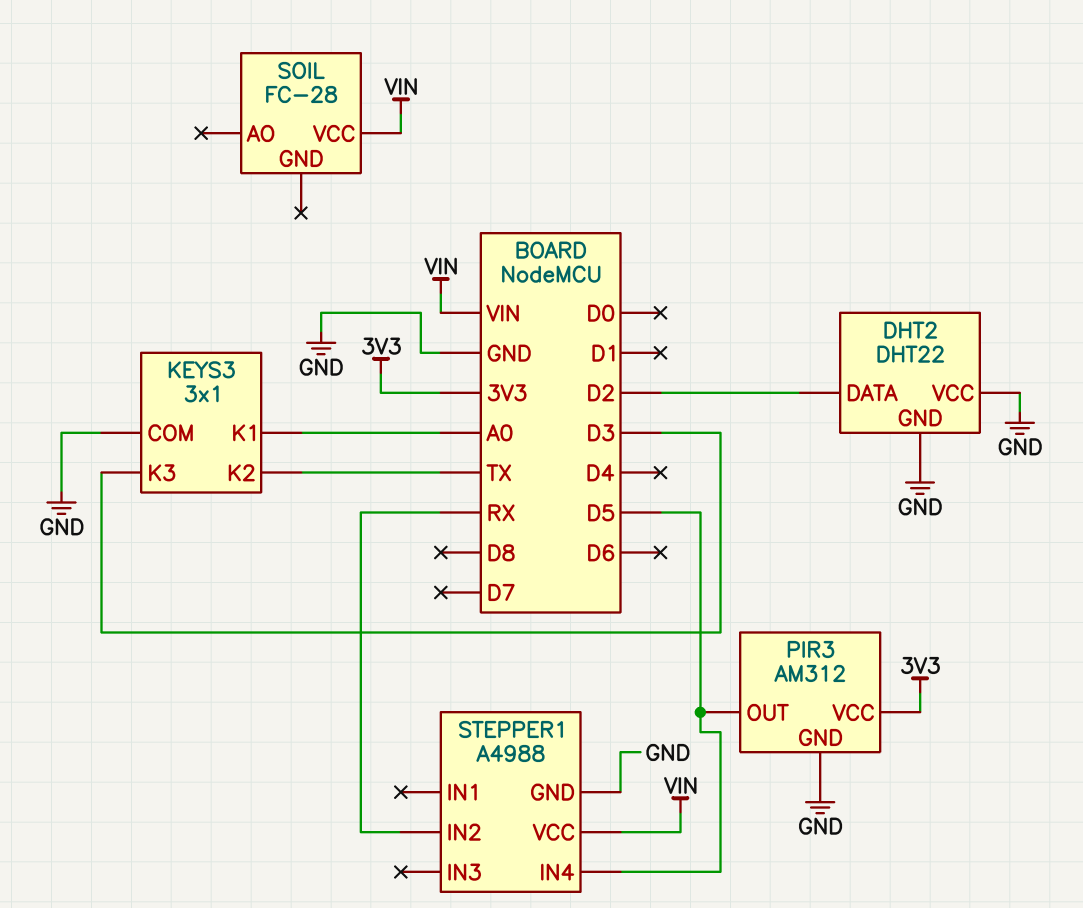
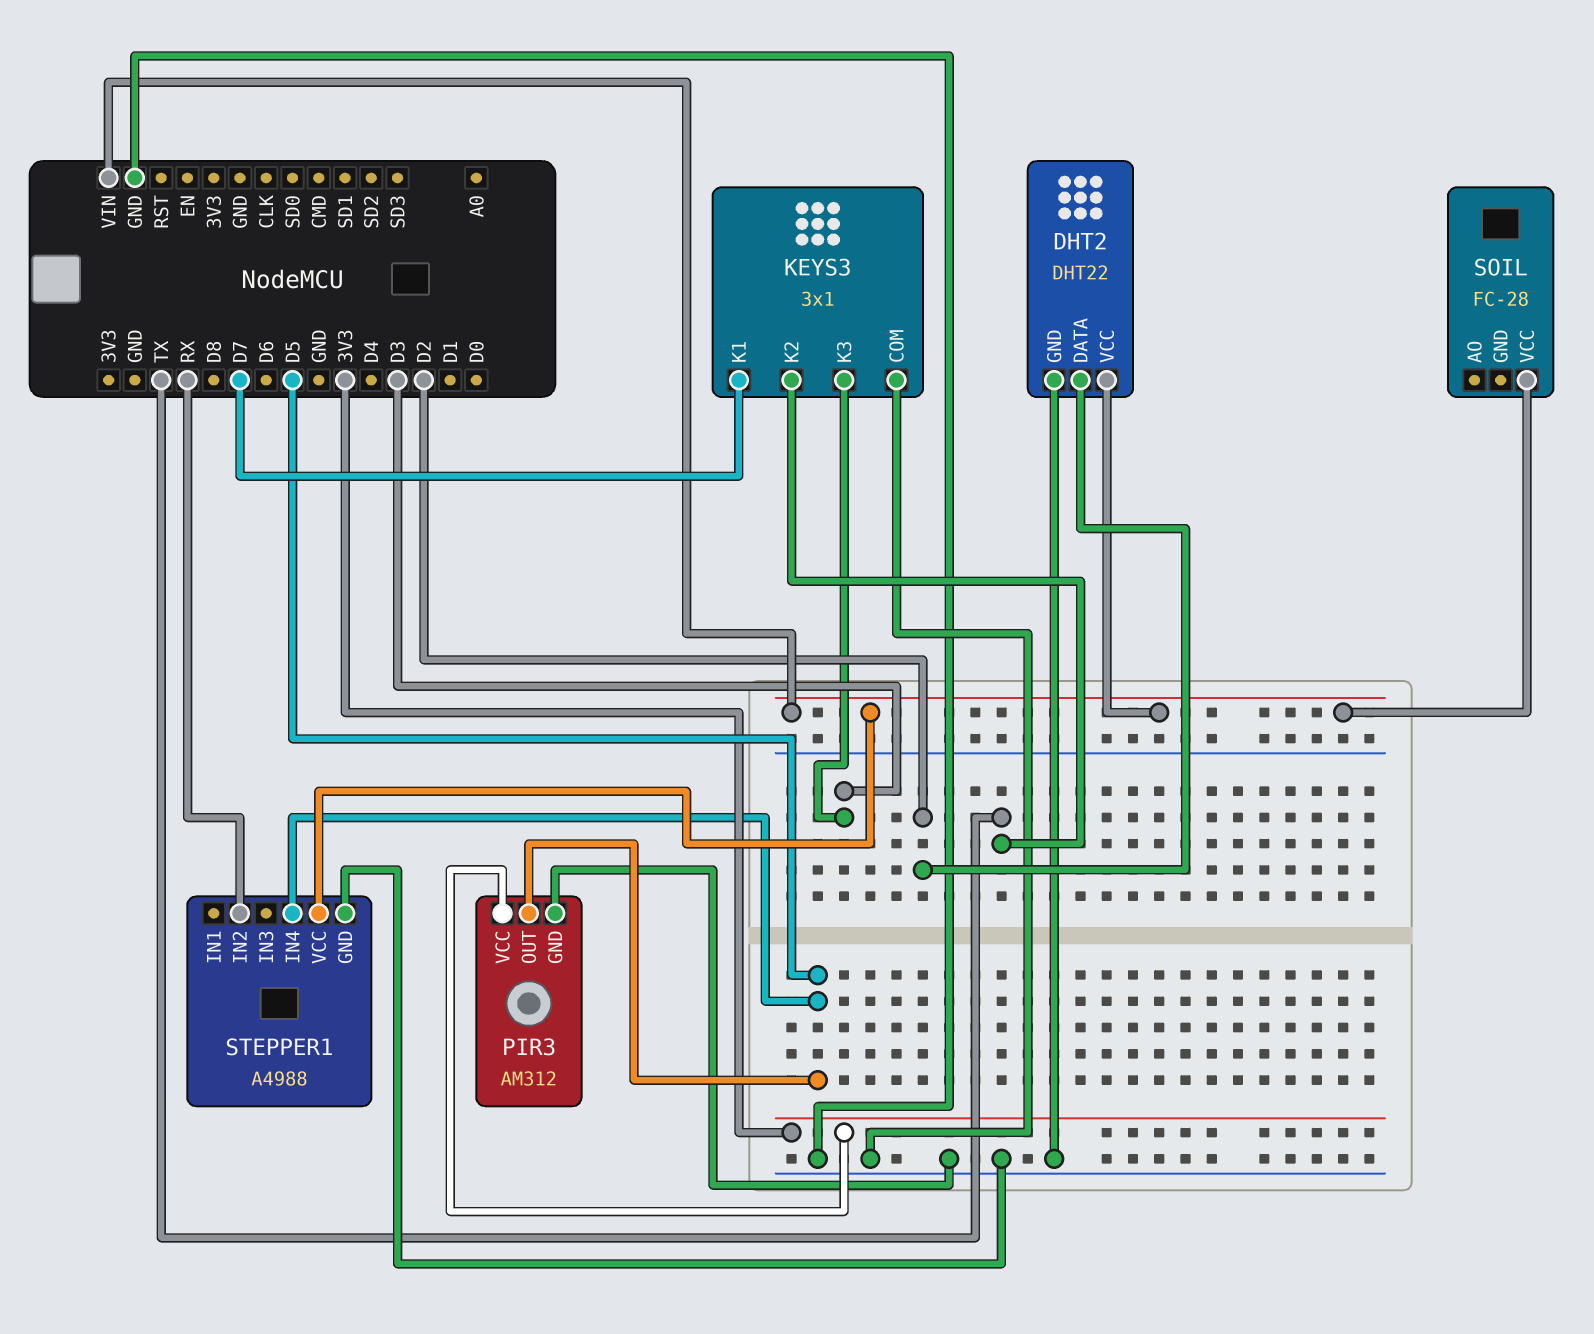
DHT2 pin VCC: GND -> VIN
KEYS3 pin K1: A0 -> D7

